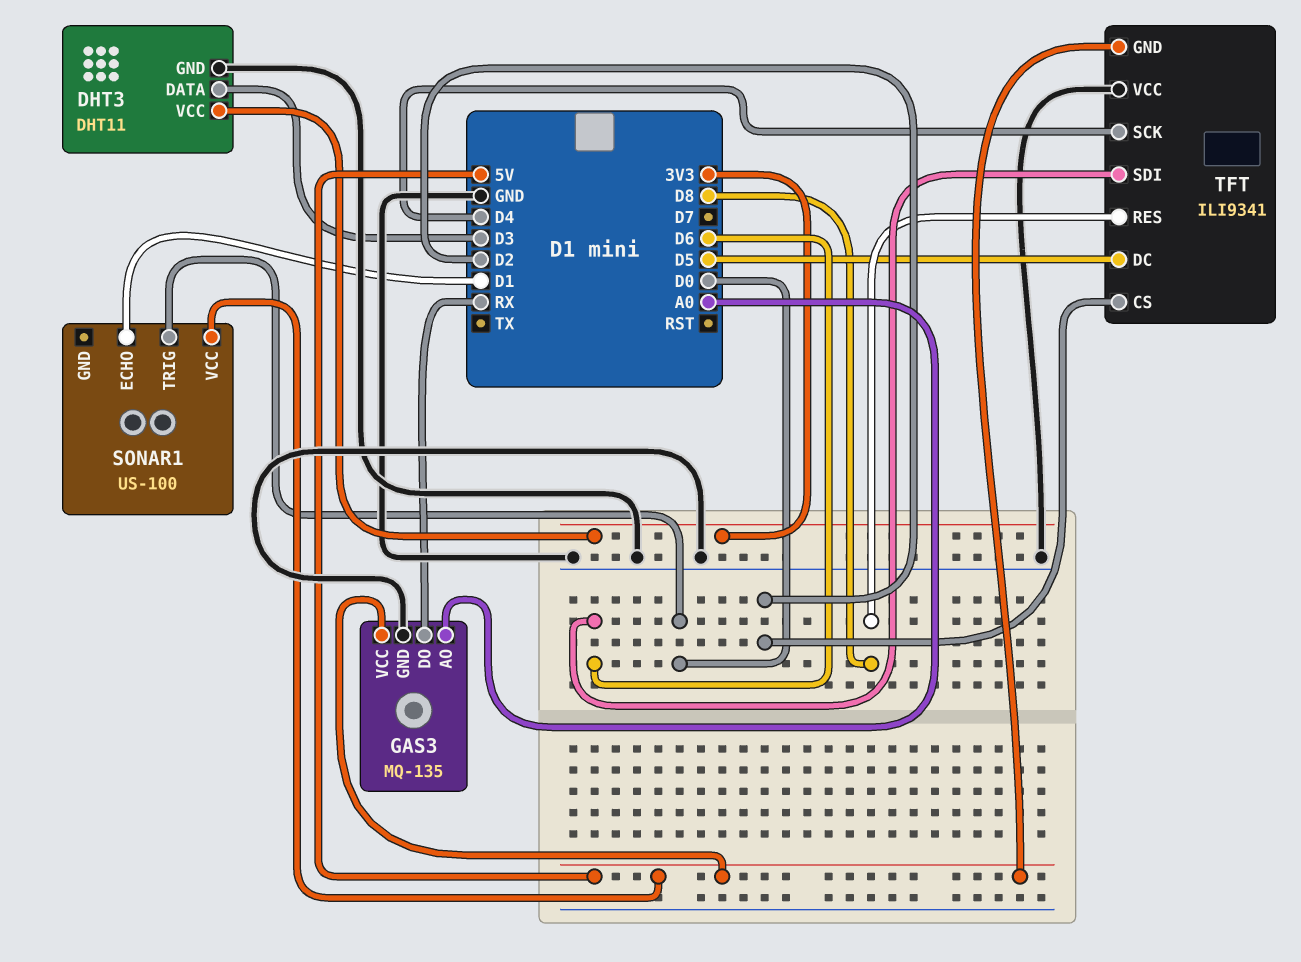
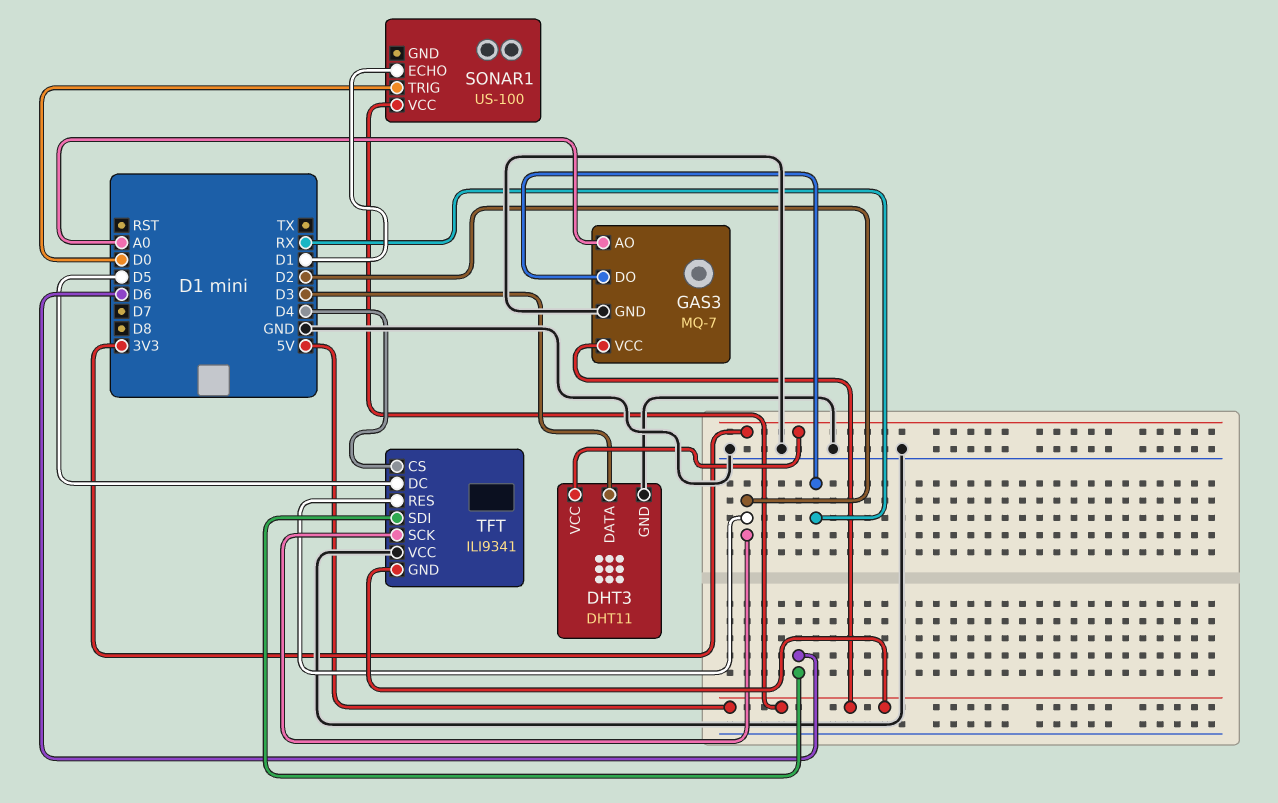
GAS3: MQ-135 -> MQ-7
TFT pin CS: D2 -> D4
TFT pin RES: D8 -> D2
TFT pin SCK: D4 -> D2

